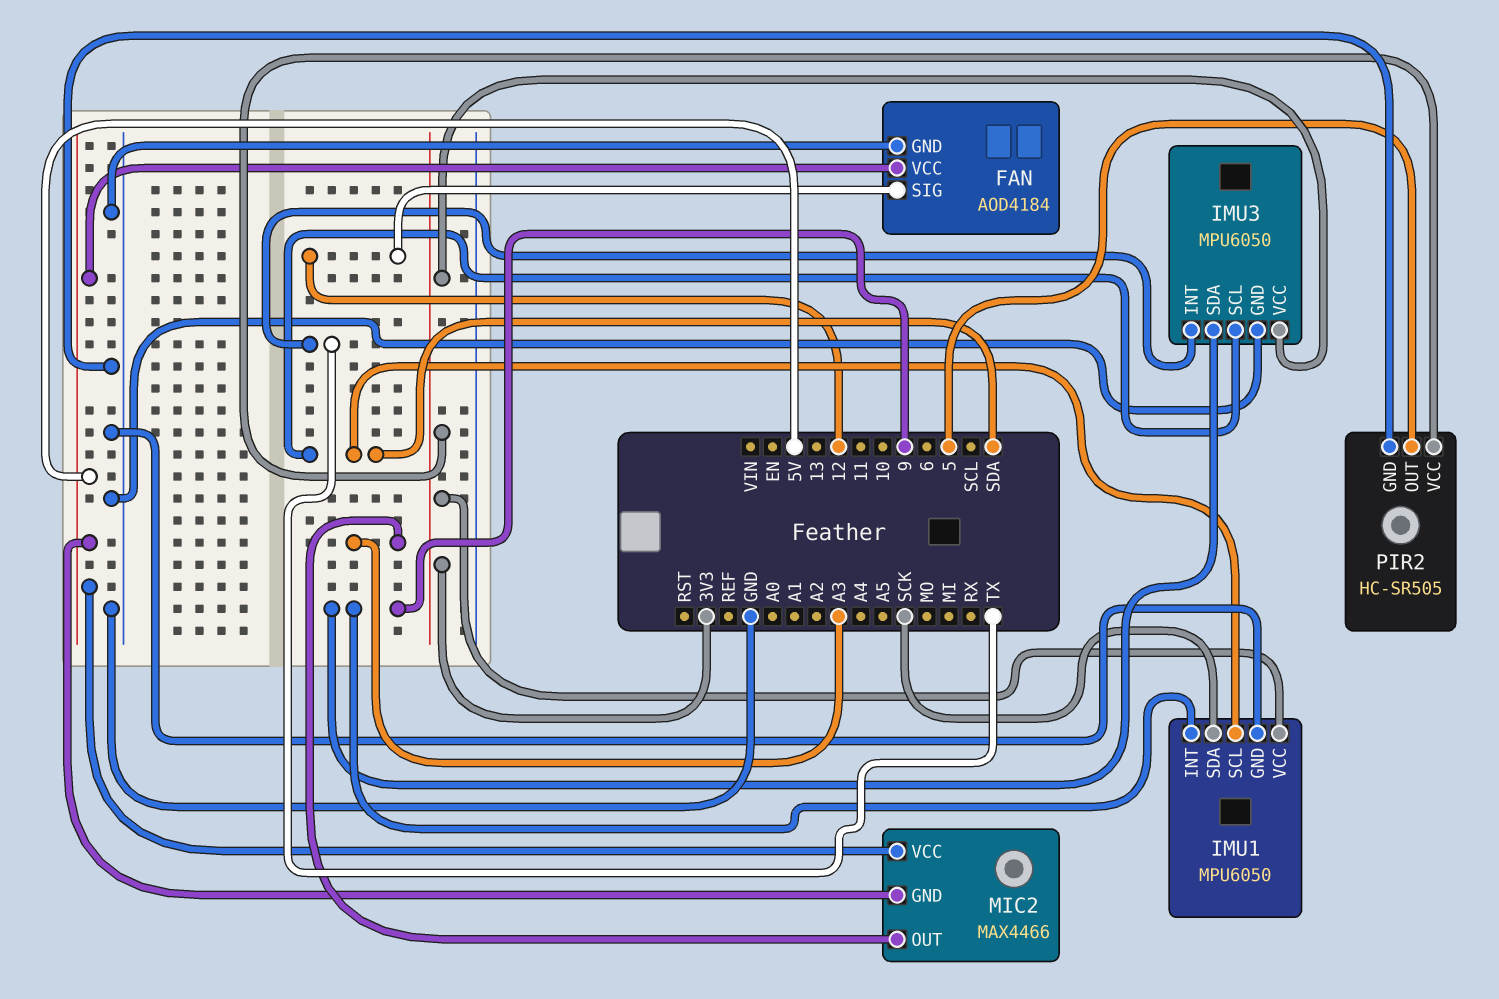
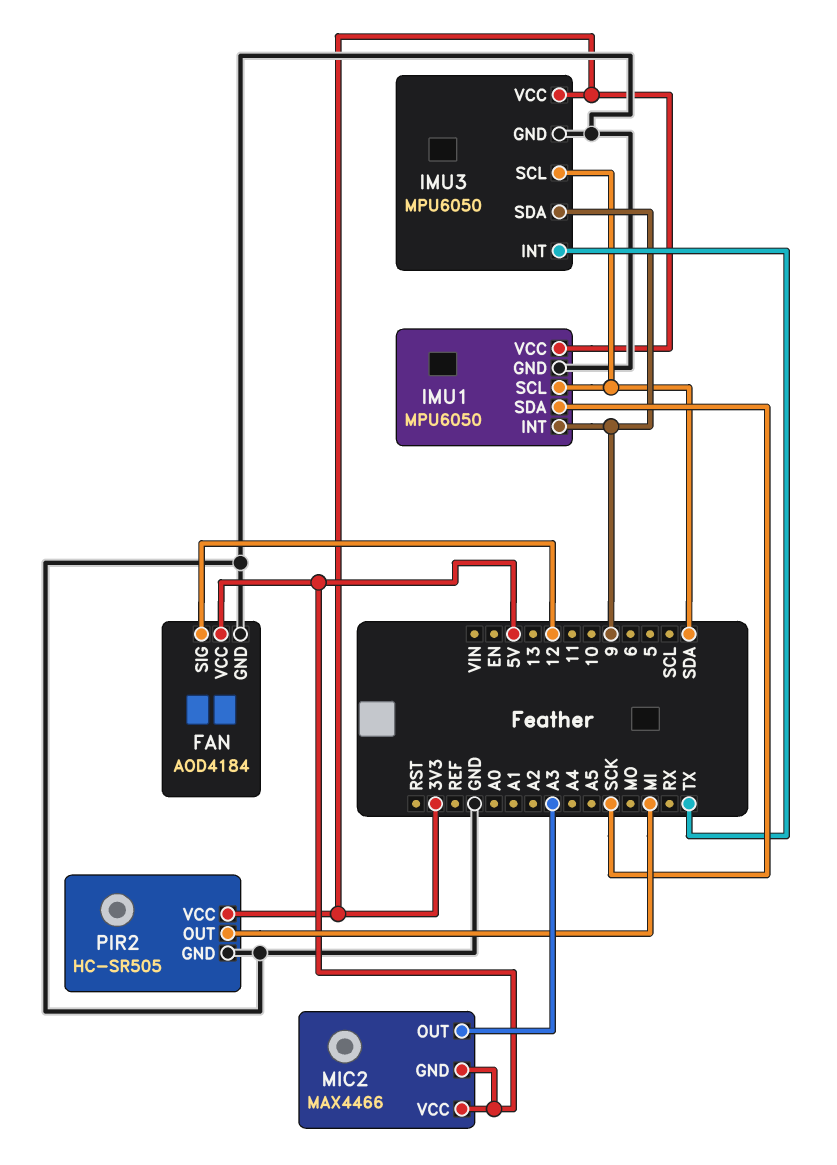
PIR2 pin OUT: 5 -> MI

